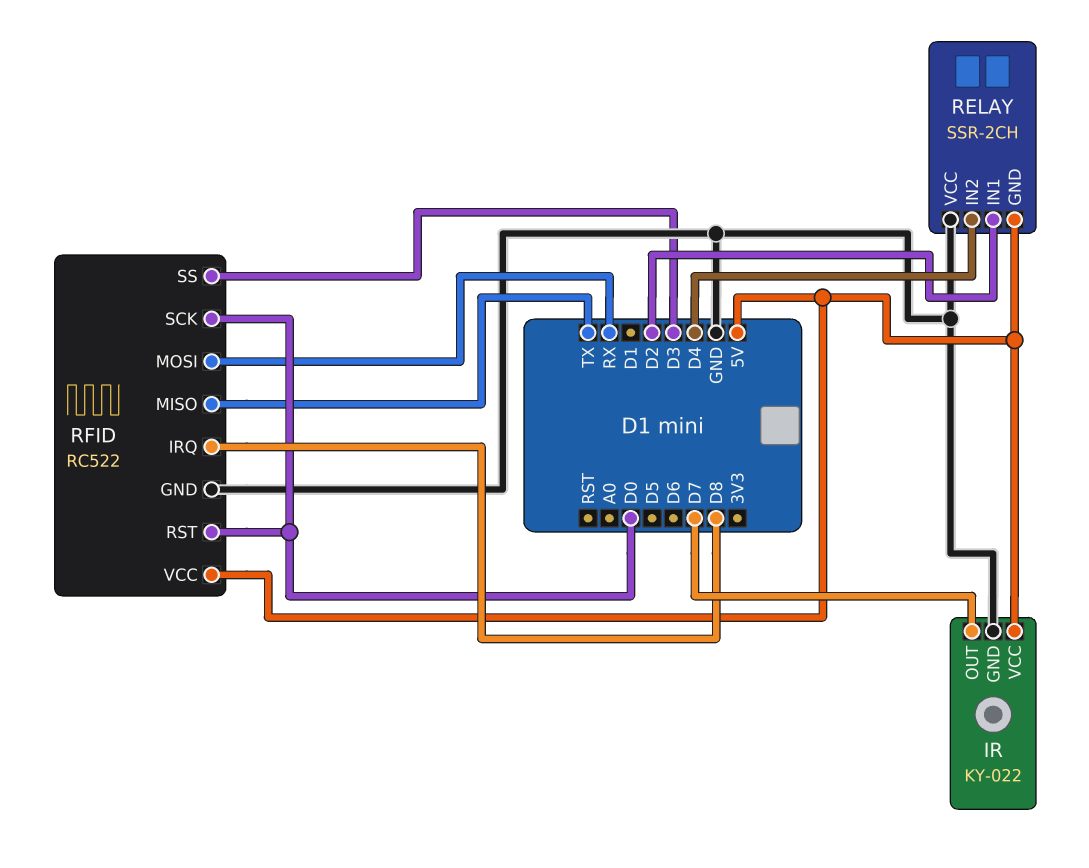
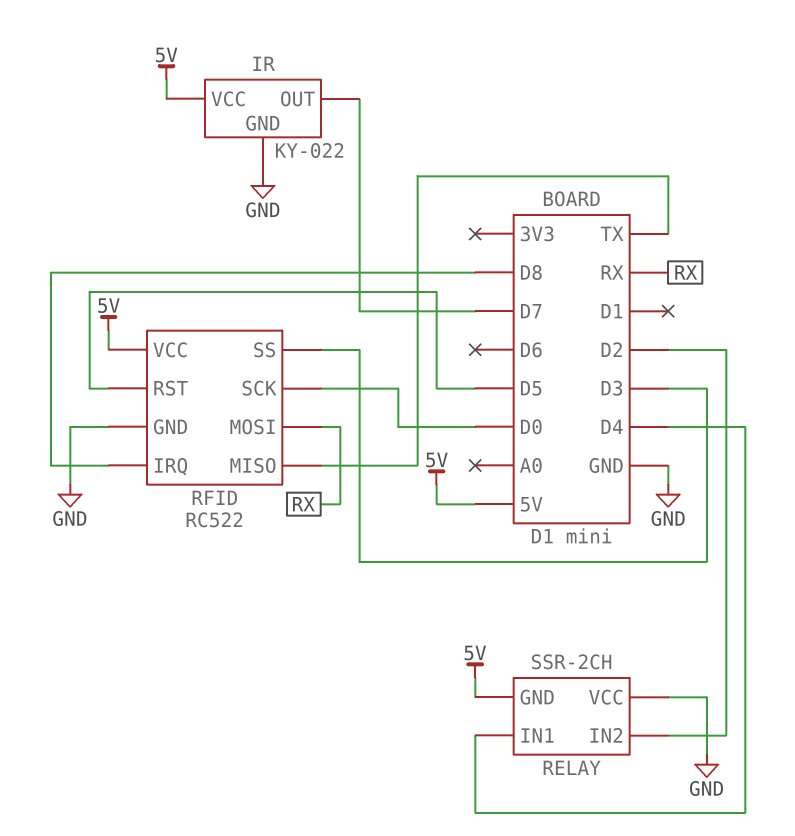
RELAY pin IN1: D2 -> D4
RELAY pin IN2: D4 -> D2
RFID pin RST: D0 -> D5

